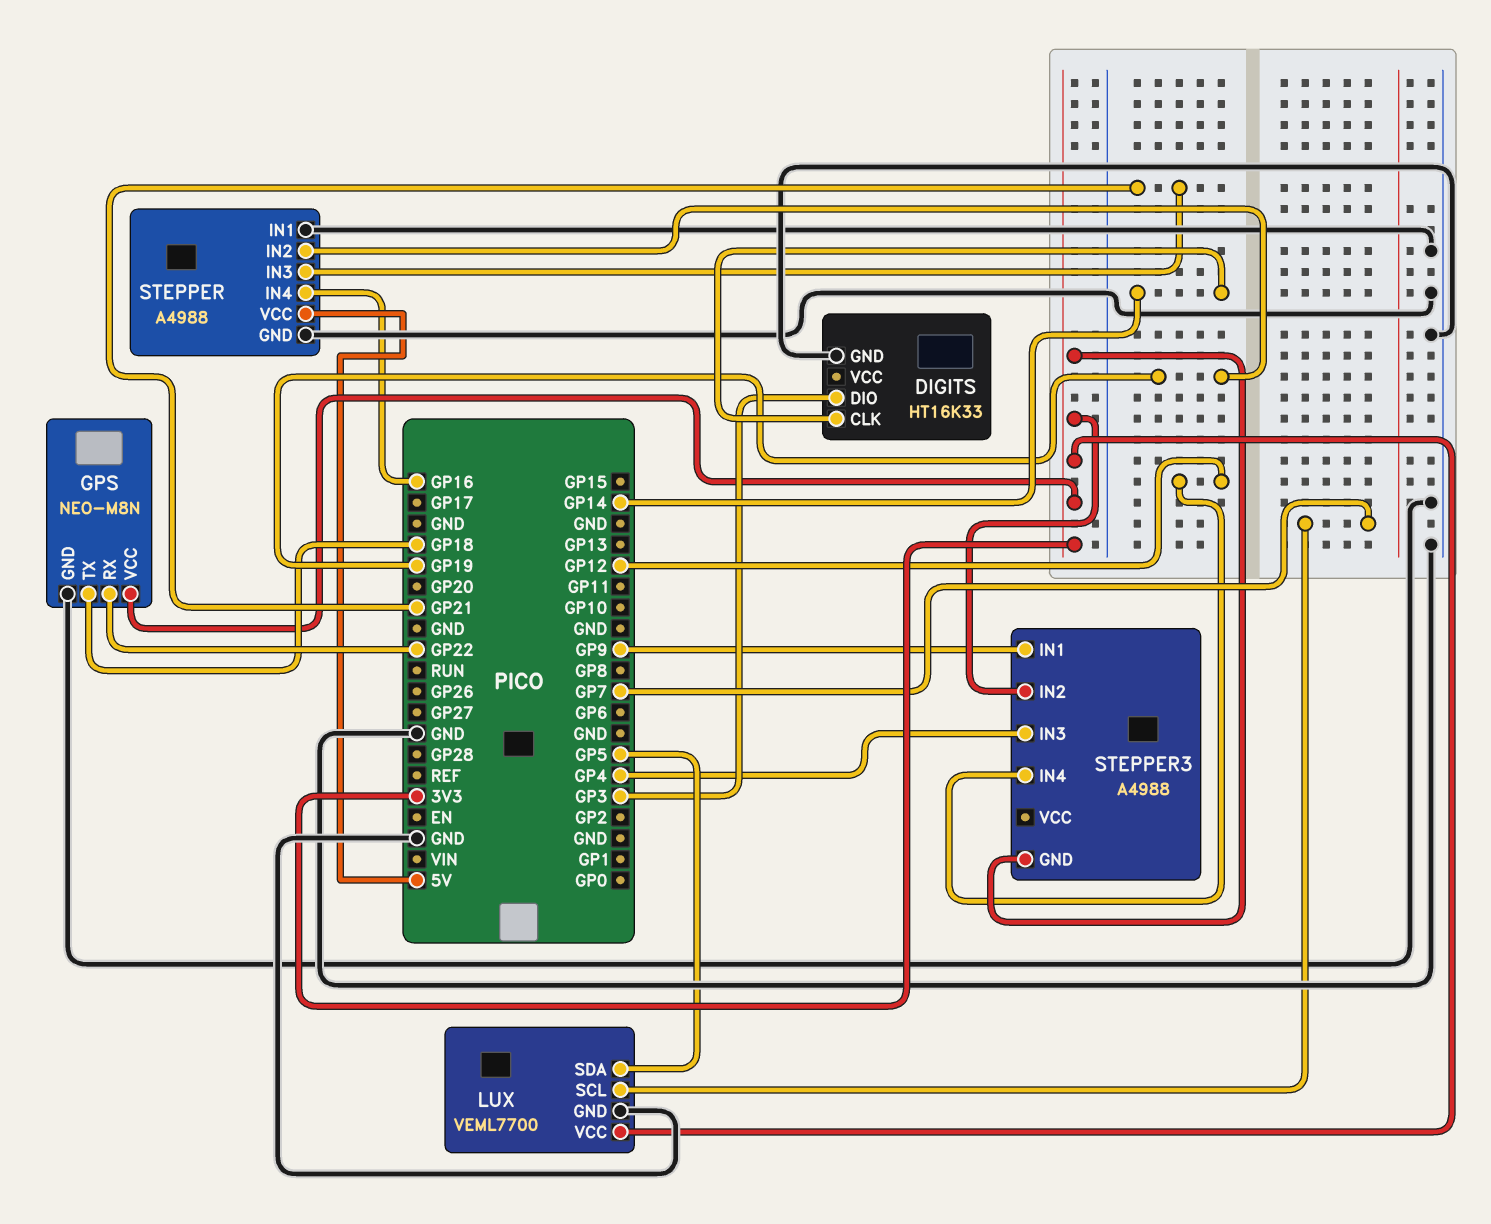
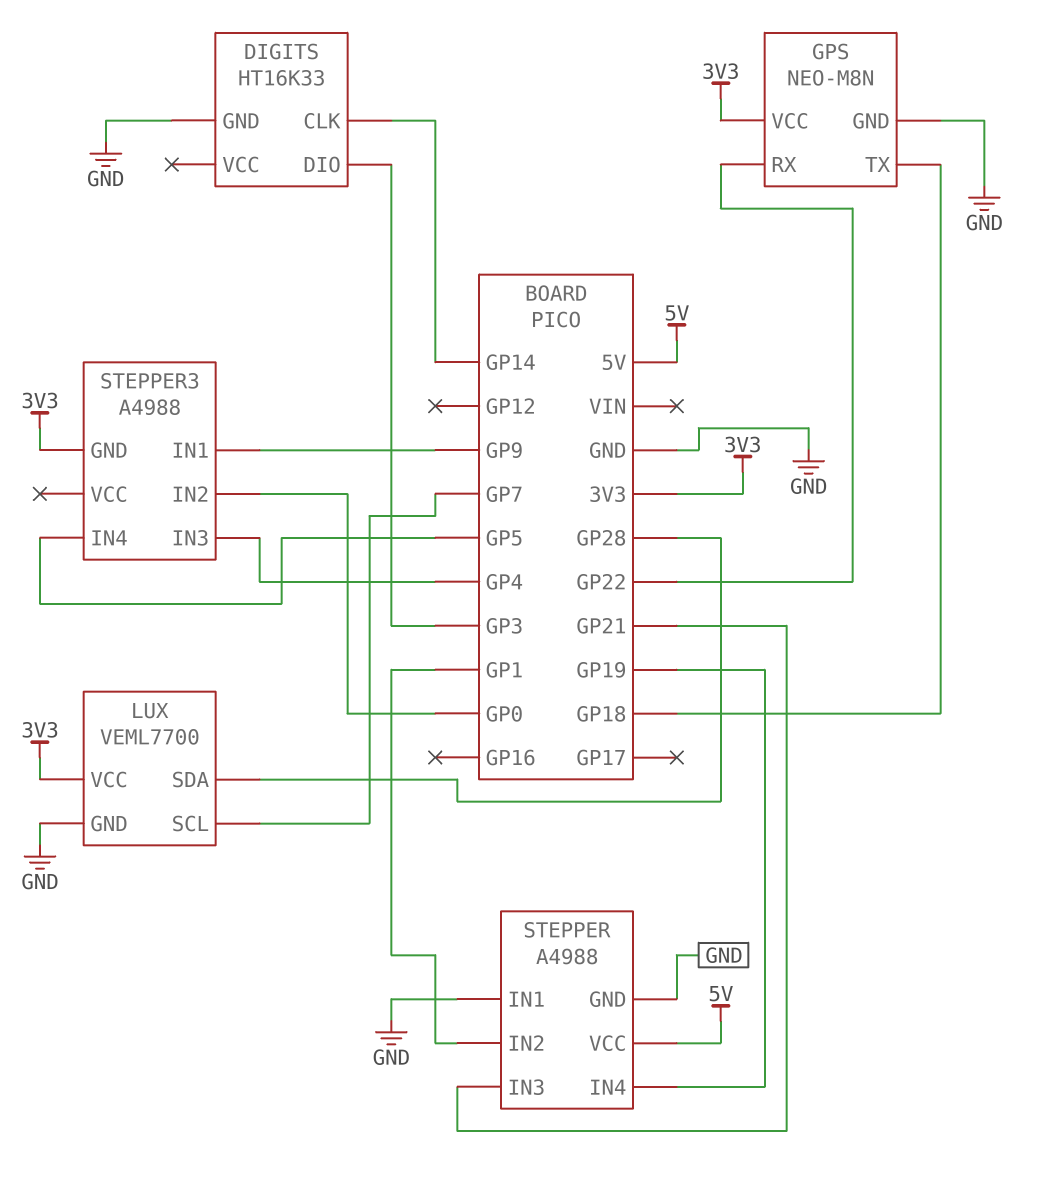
LUX pin SDA: GP5 -> GP28
STEPPER pin IN2: GP19 -> GP1
STEPPER pin IN4: GP16 -> GP19
STEPPER3 pin IN2: 3V3 -> GP0
STEPPER3 pin IN4: GP12 -> GP5

